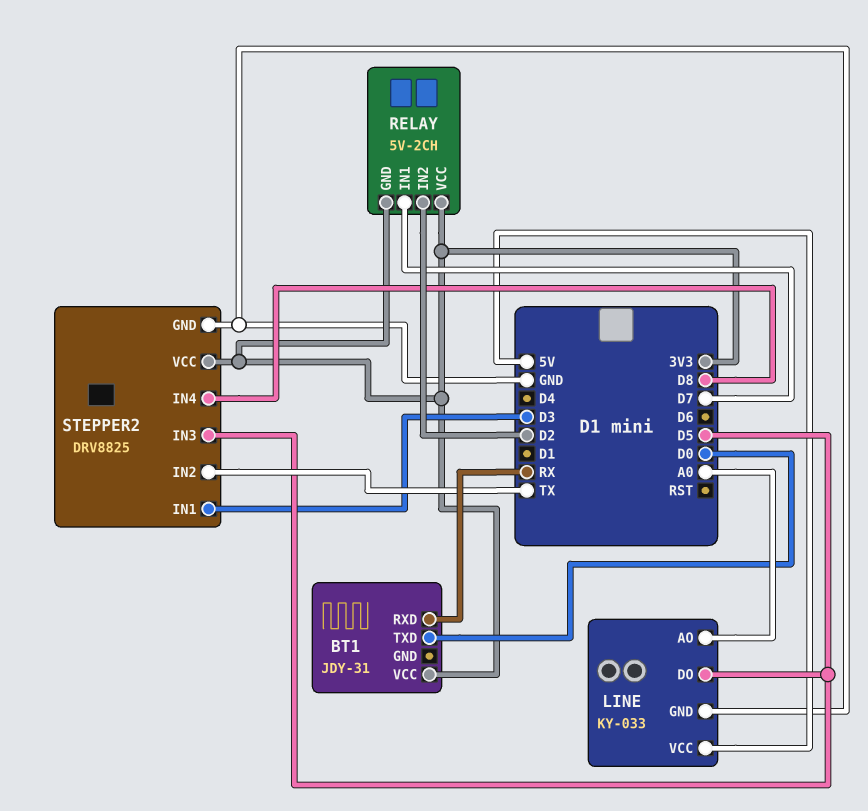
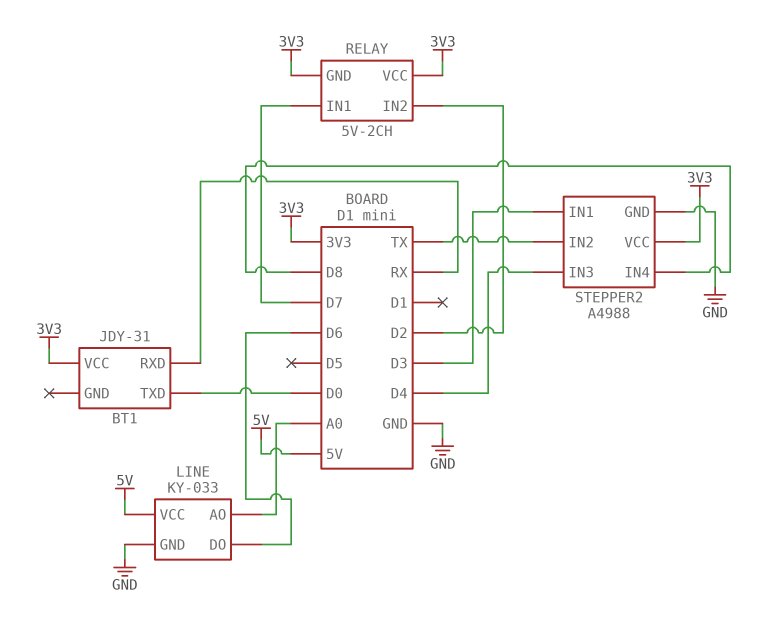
LINE pin DO: D5 -> D6
STEPPER2: DRV8825 -> A4988
STEPPER2 pin IN3: D5 -> D4

